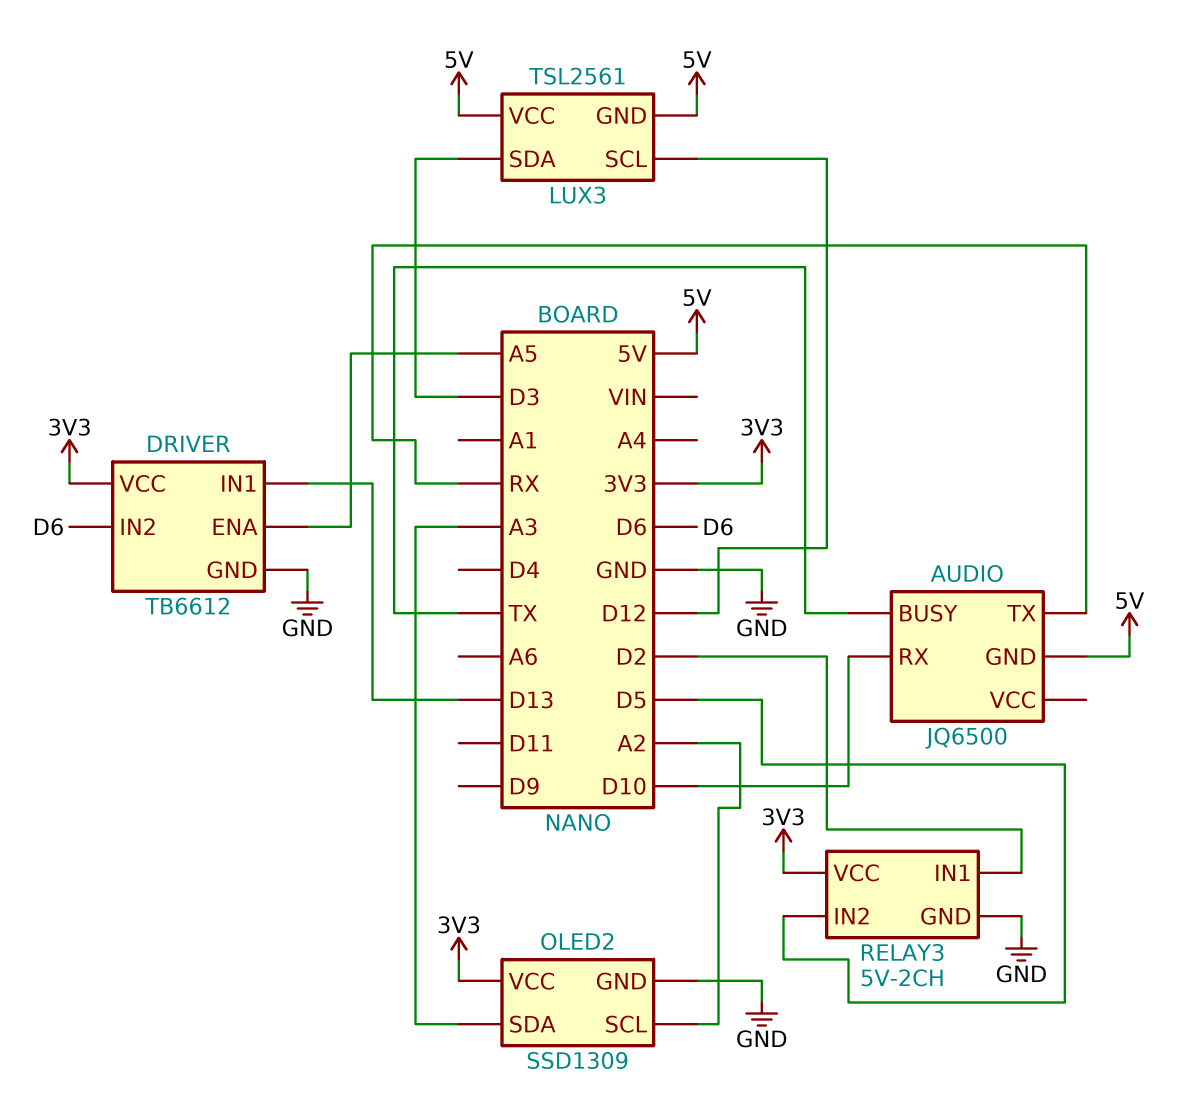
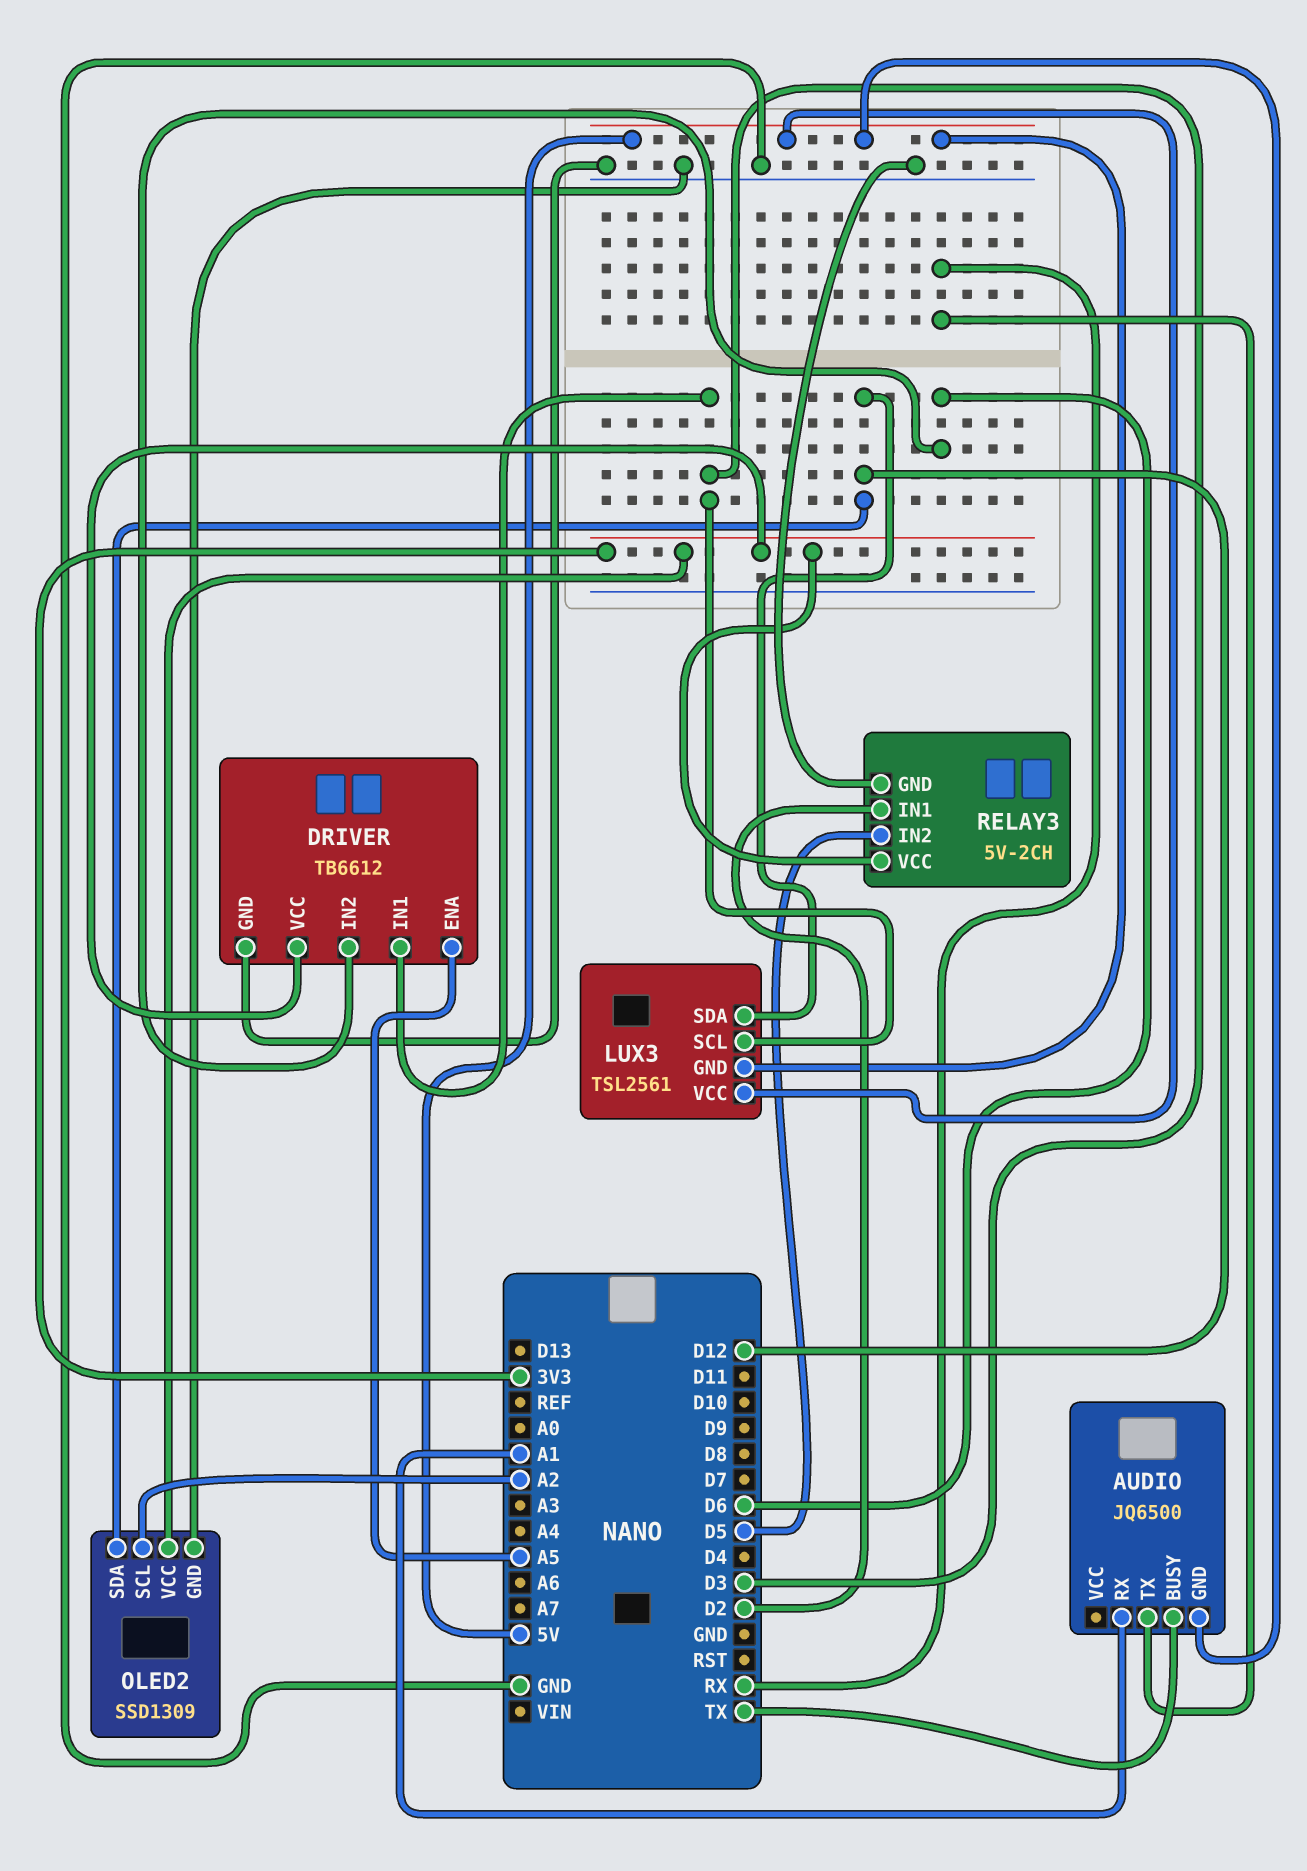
AUDIO pin RX: D10 -> A1
DRIVER pin IN1: D13 -> D3
LUX3 pin SCL: D12 -> D3
LUX3 pin SDA: D3 -> D12
OLED2 pin SDA: A3 -> D12

